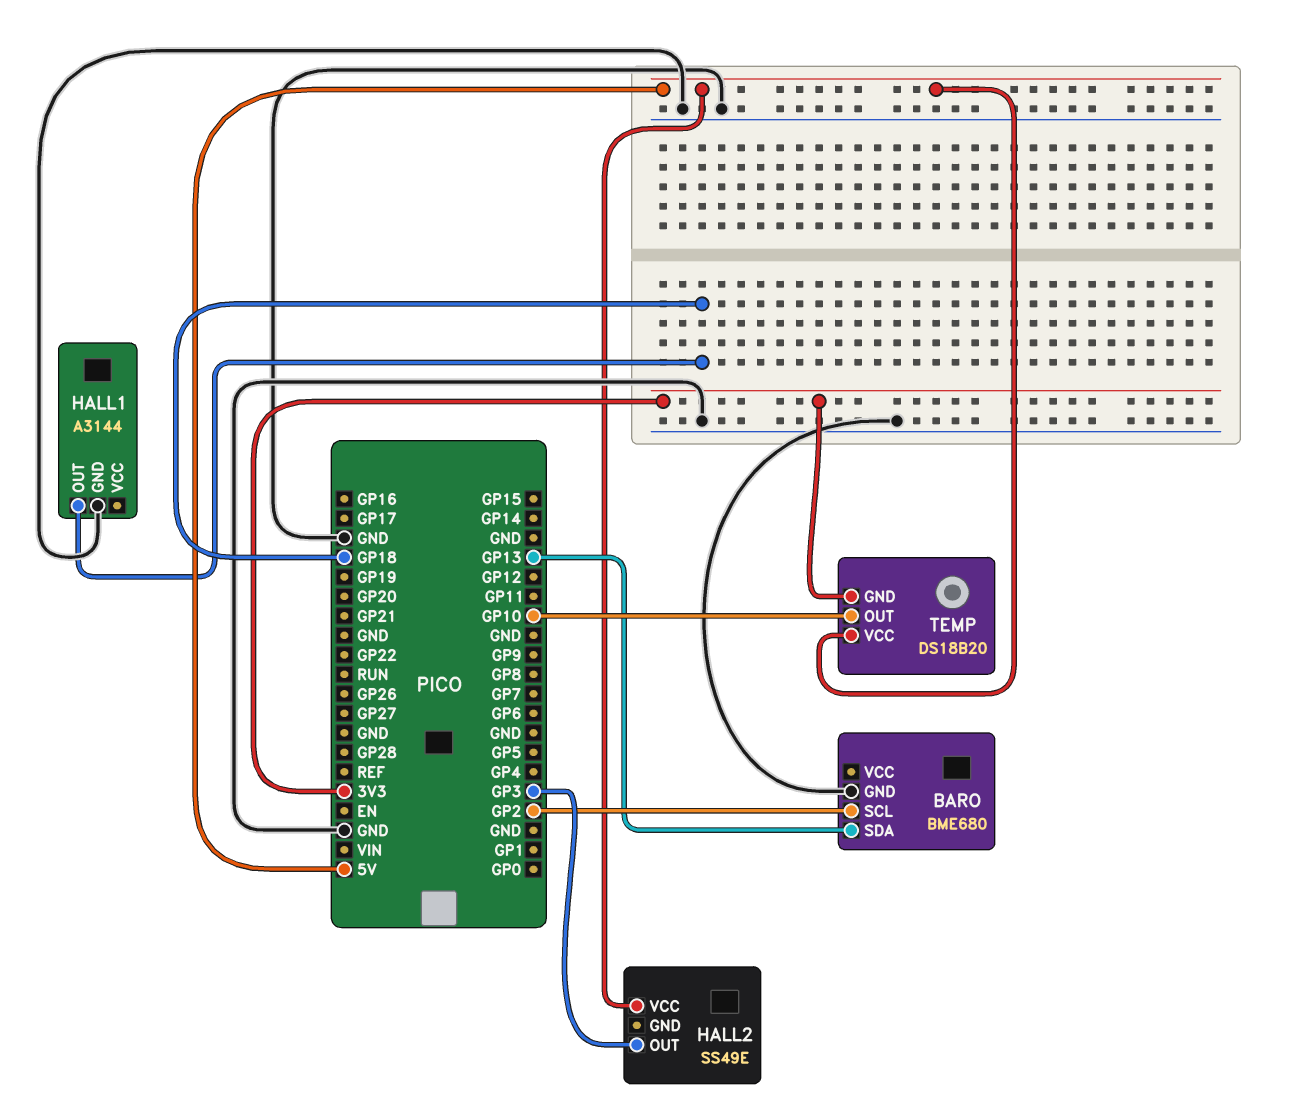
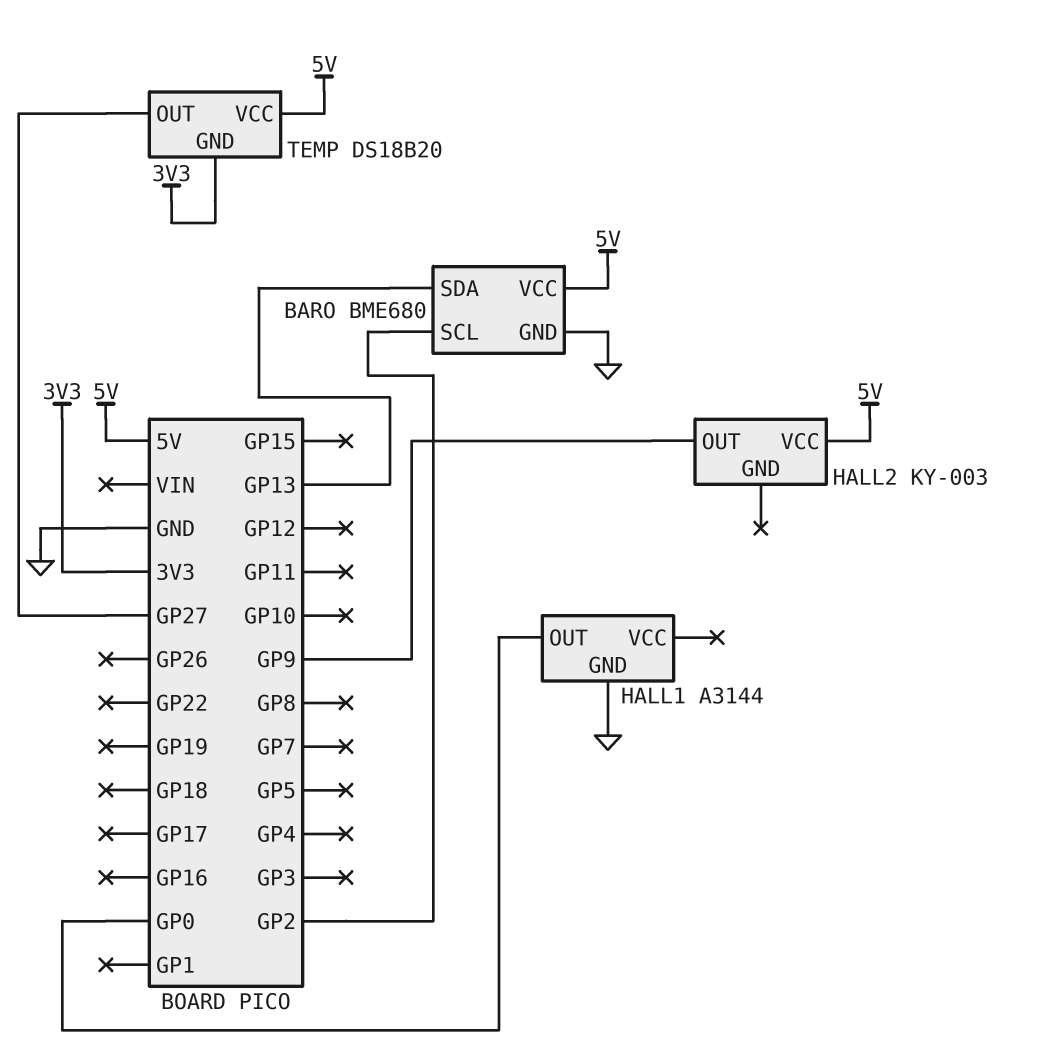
BARO pin VCC: none -> 5V
HALL1 pin OUT: GP18 -> GP0
HALL2: SS49E -> KY-003
HALL2 pin OUT: GP3 -> GP9
TEMP pin OUT: GP10 -> GP27

